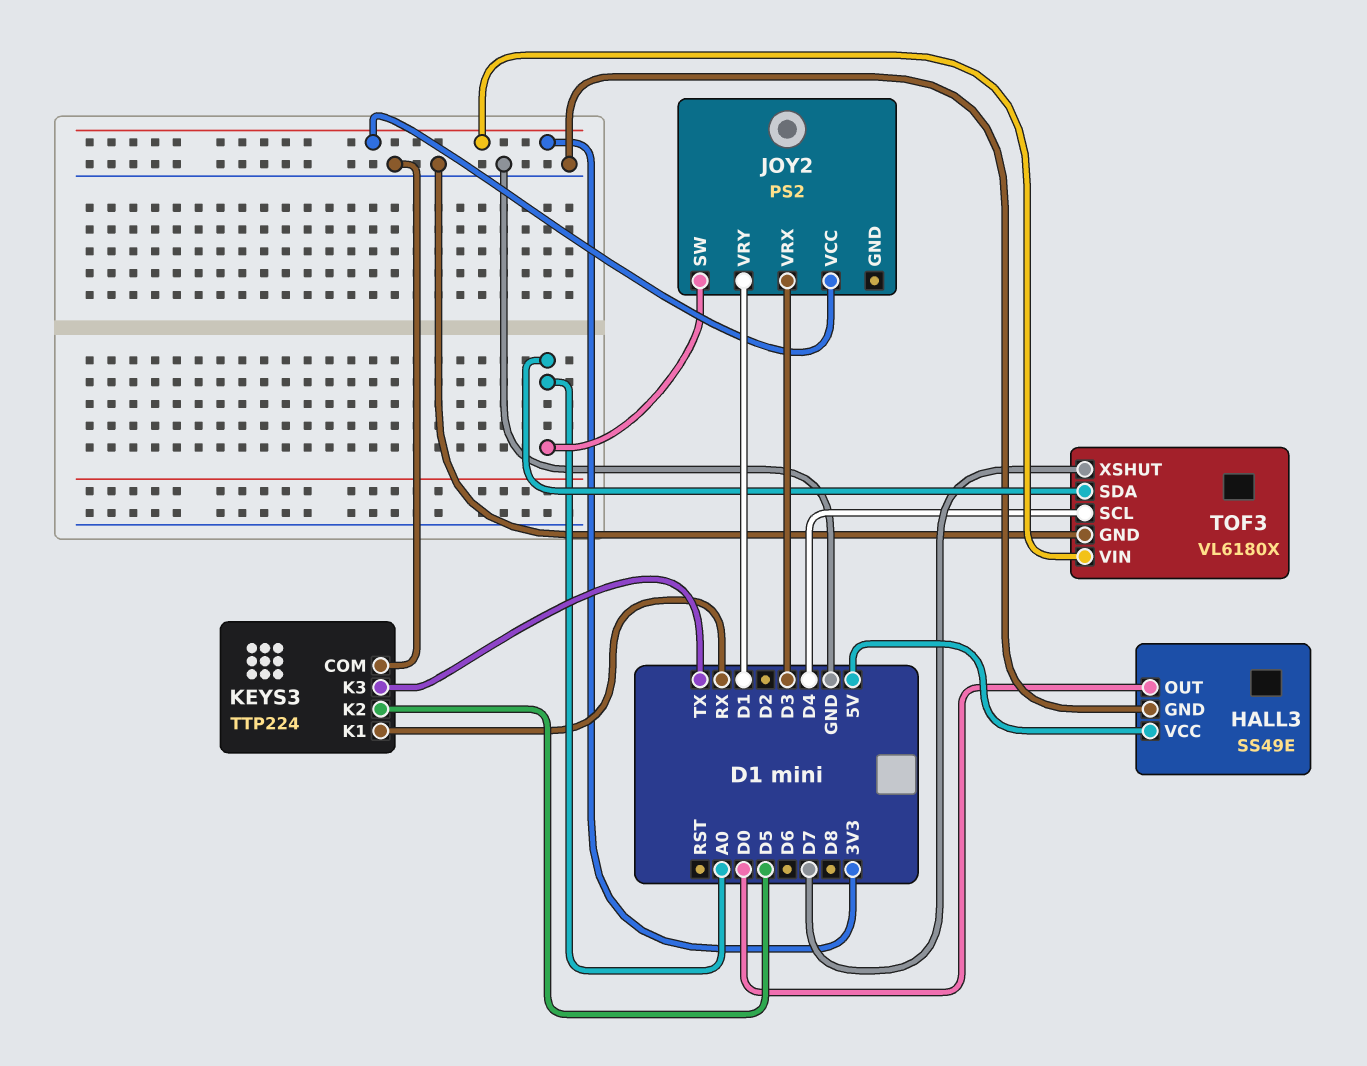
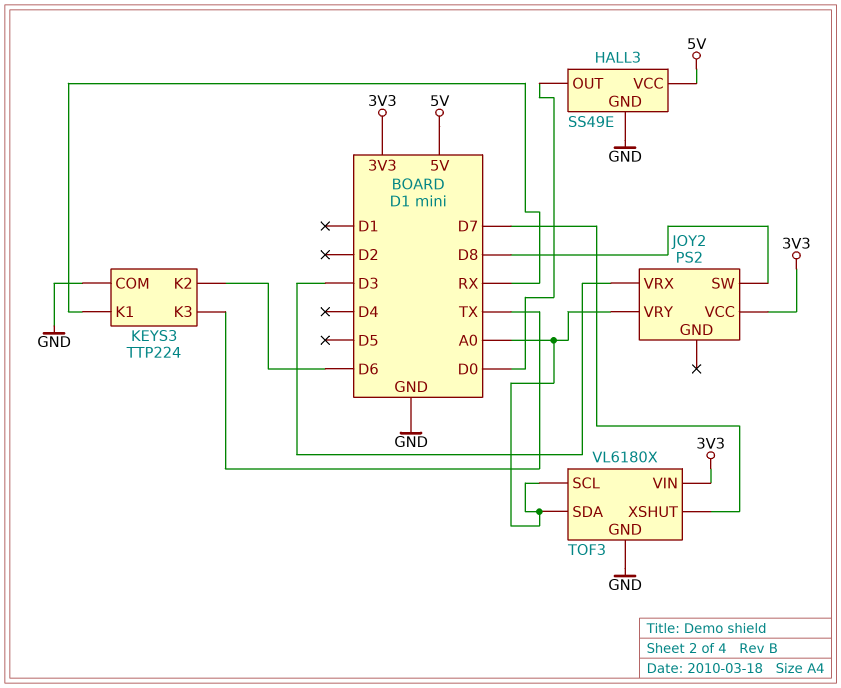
JOY2 pin SW: A0 -> D8
JOY2 pin VRY: D1 -> A0
KEYS3 pin K2: D5 -> D6
TOF3 pin SCL: D4 -> A0

